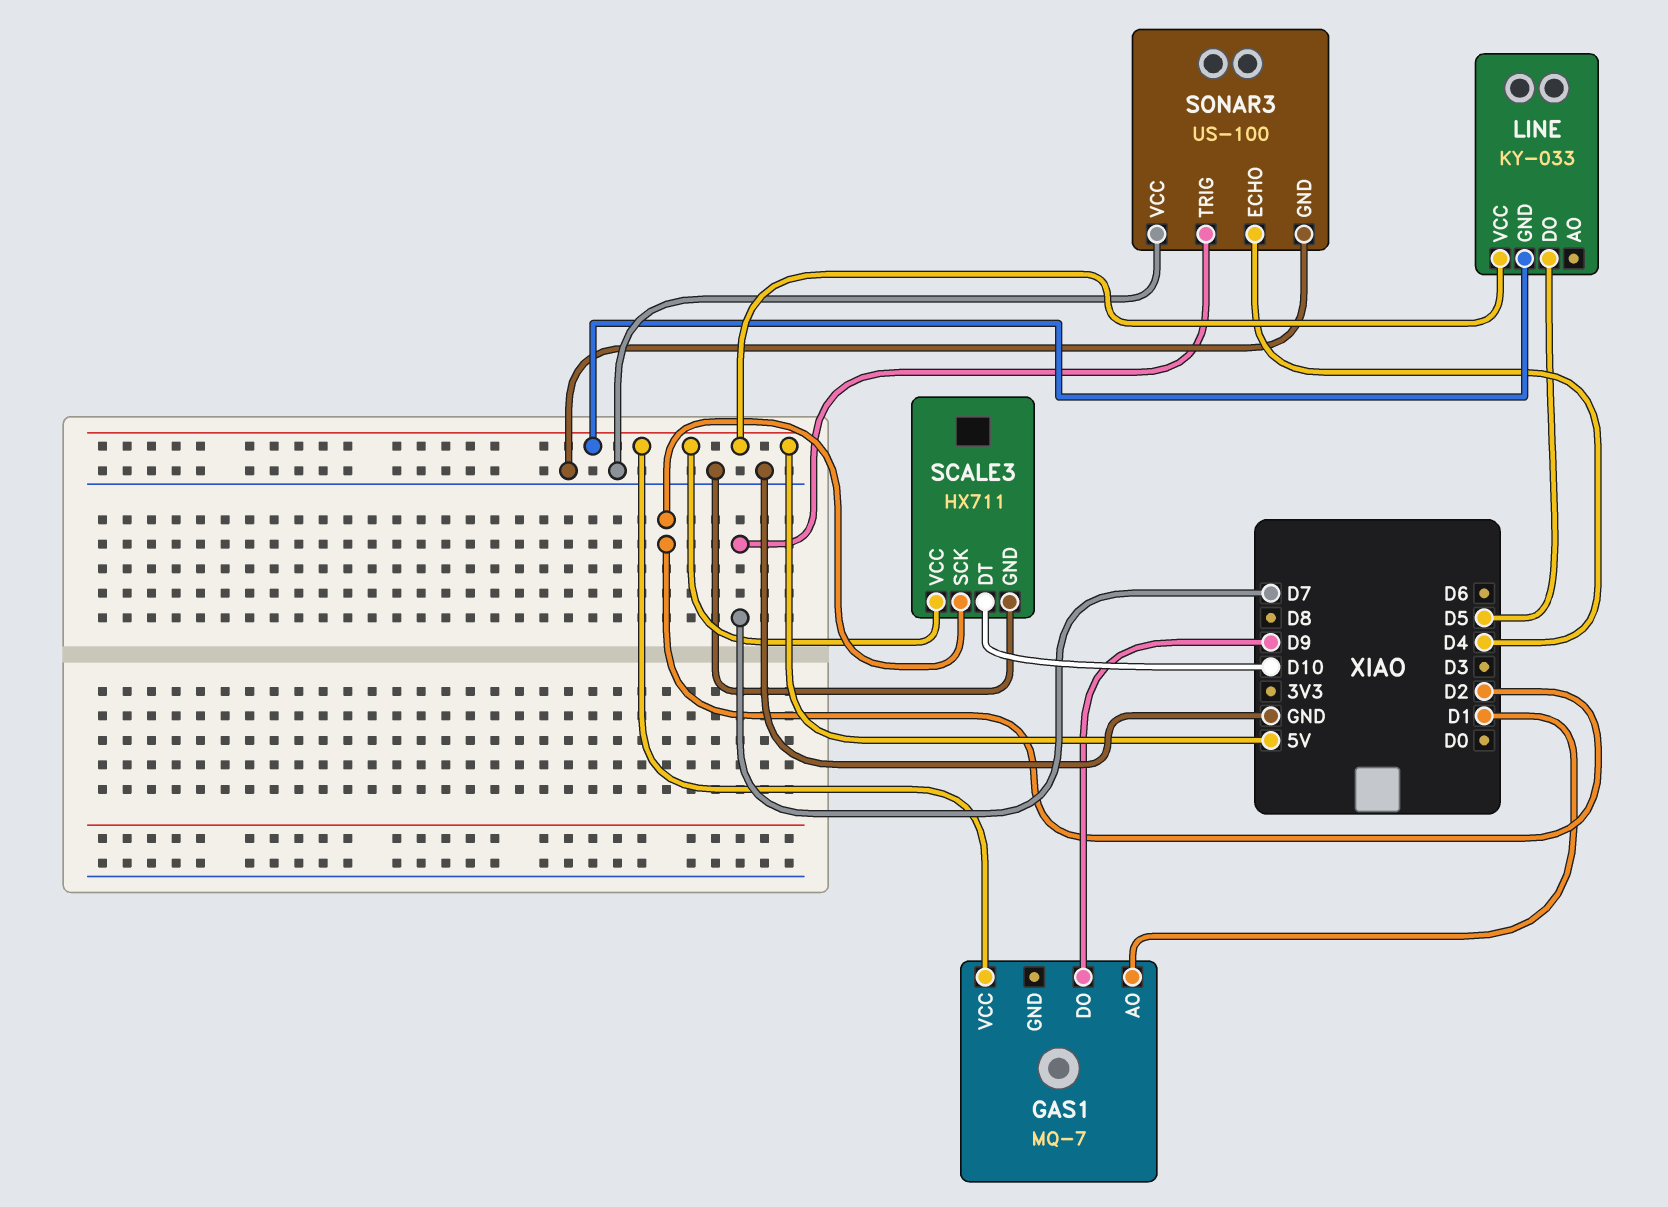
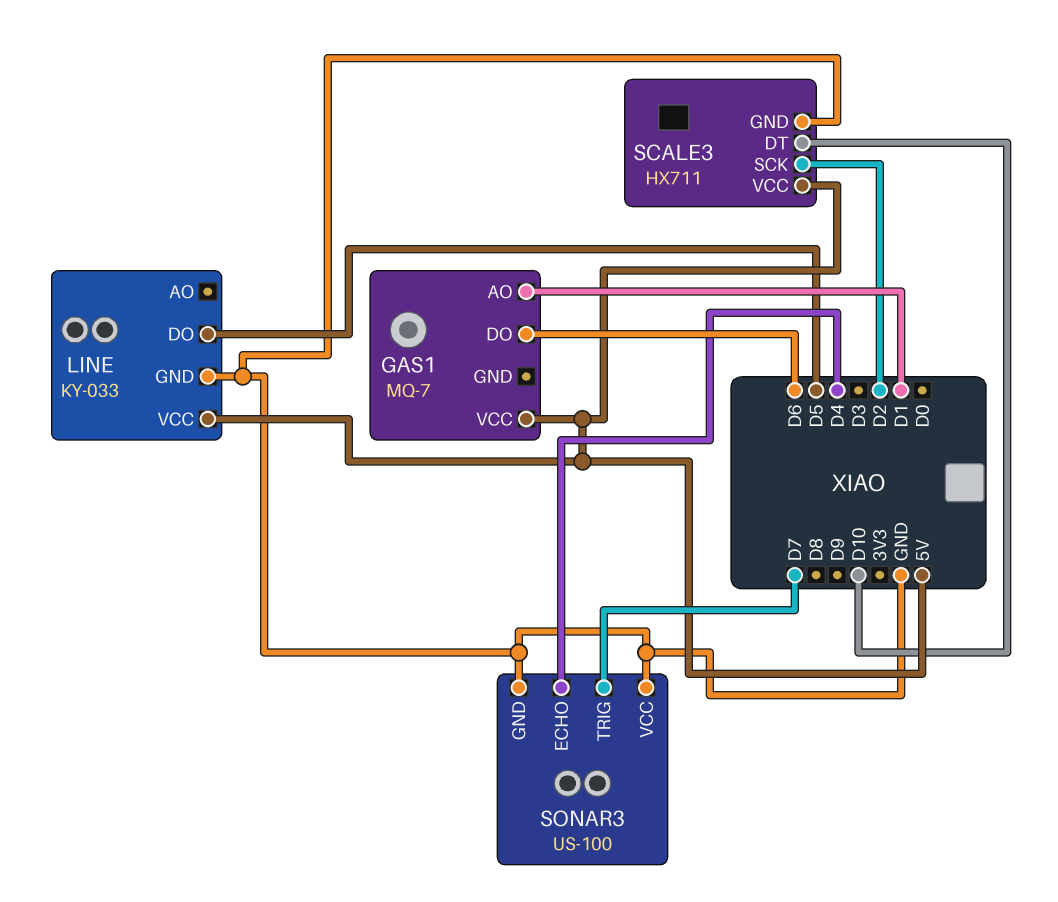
GAS1 pin DO: D9 -> D6
LINE pin GND: 5V -> GND

